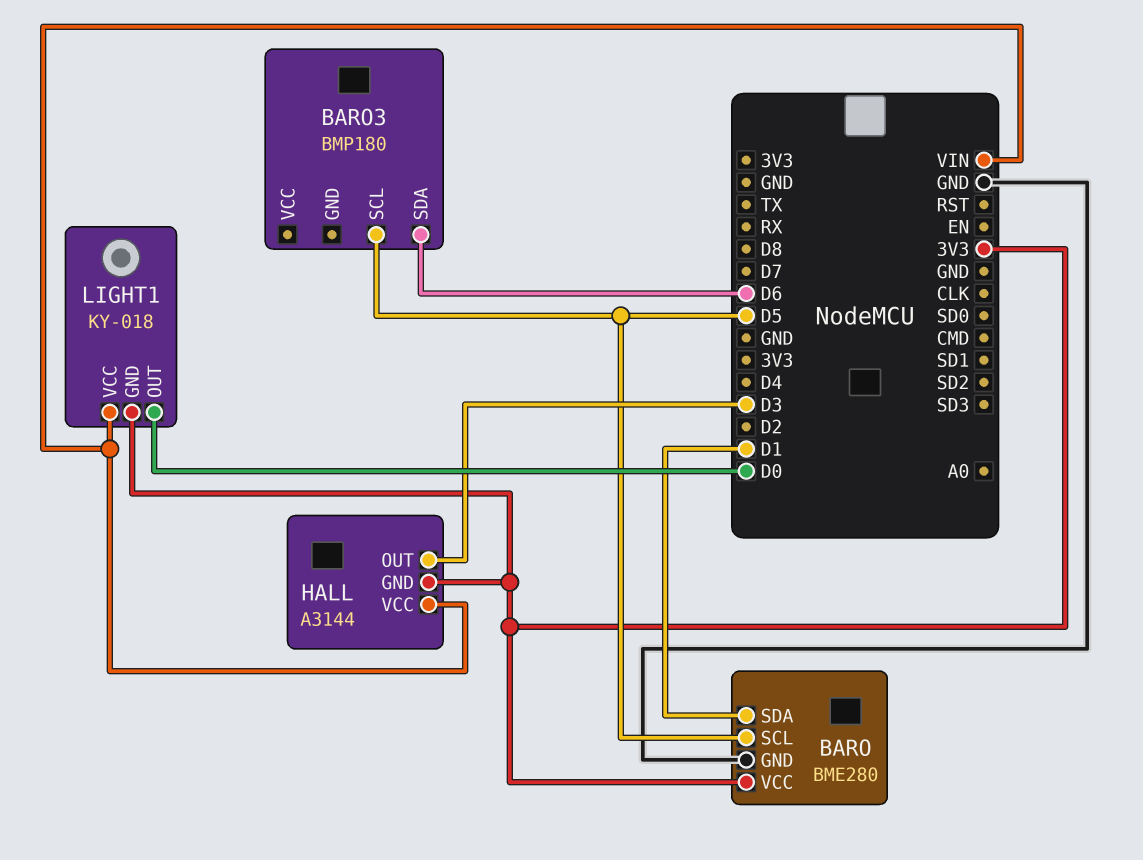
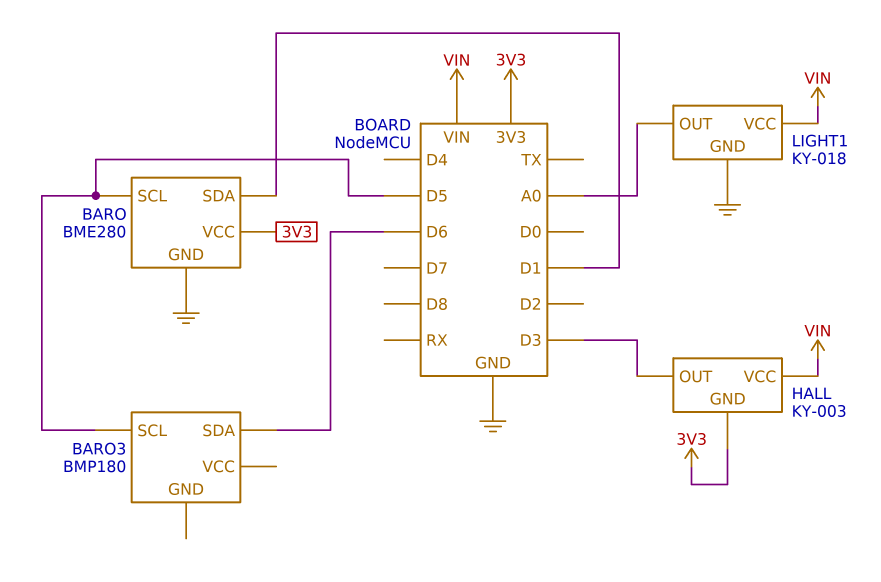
HALL: A3144 -> KY-003
LIGHT1 pin GND: 3V3 -> GND
LIGHT1 pin OUT: D0 -> A0

